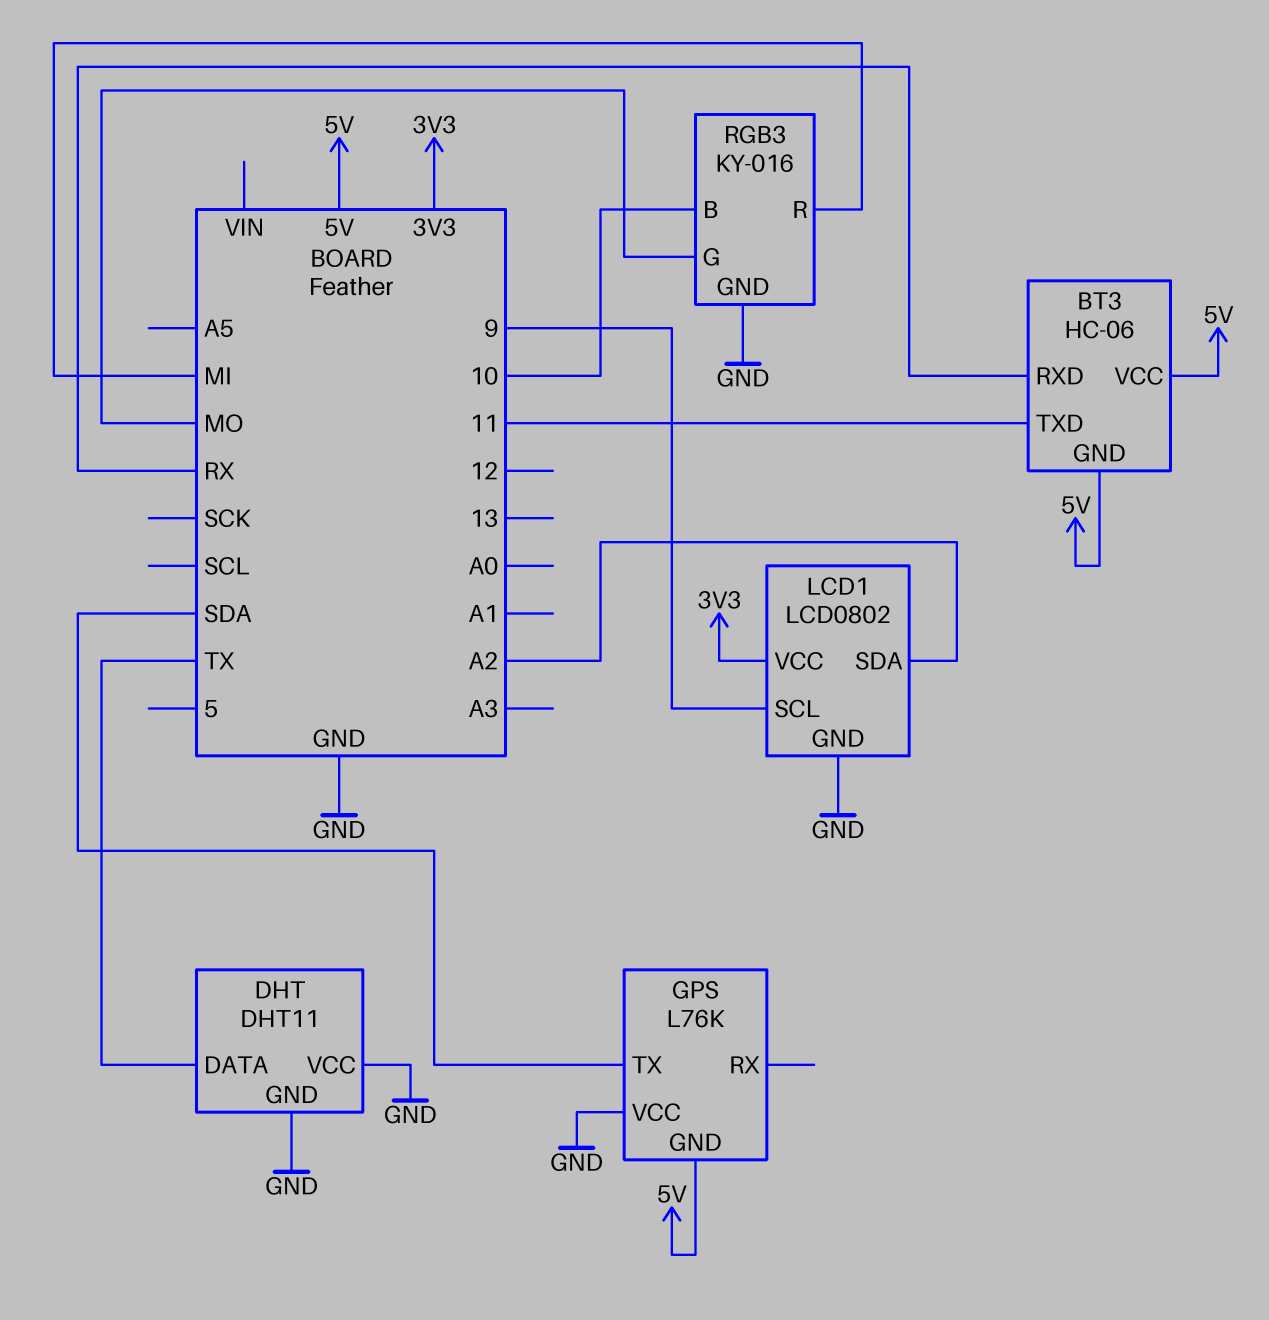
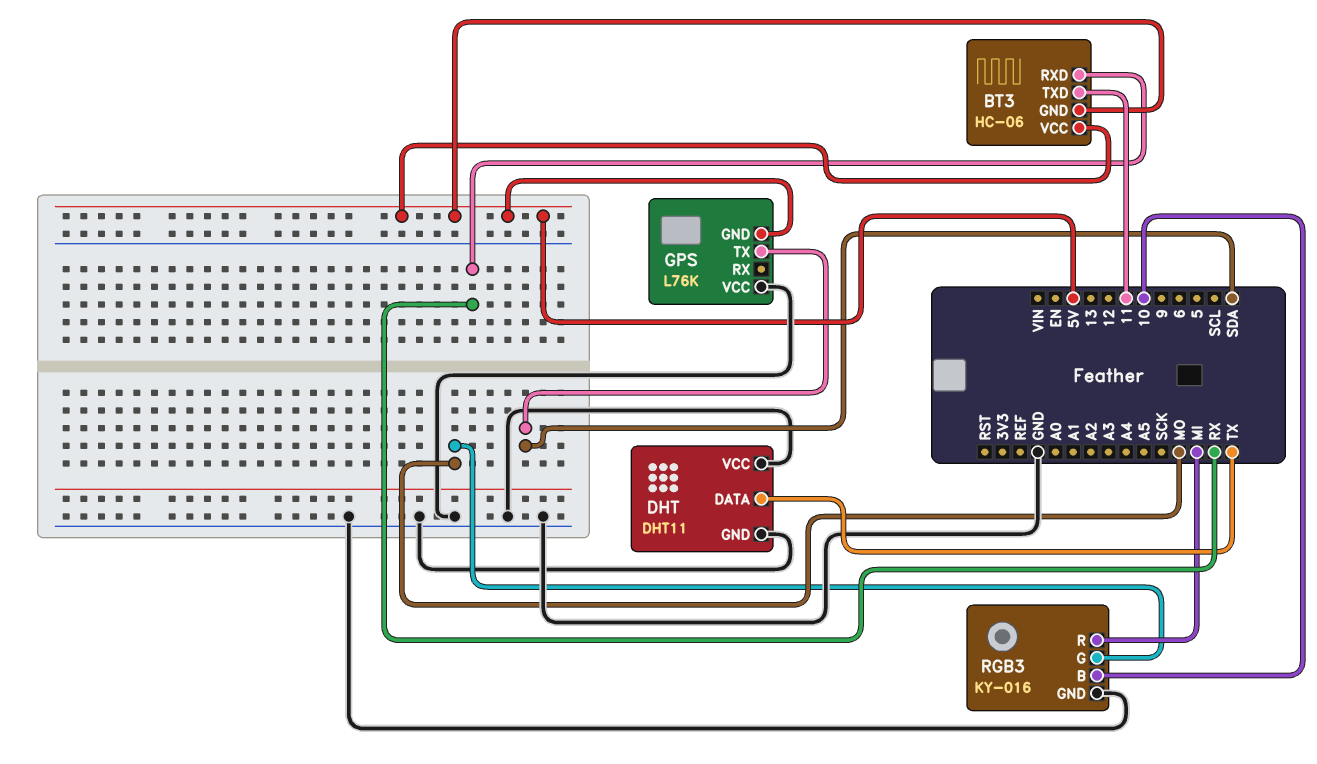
LCD1: LCD0802 -> none
LCD1 pin GND: GND -> none
LCD1 pin SCL: 9 -> none
LCD1 pin SDA: A2 -> none
LCD1 pin VCC: 3V3 -> none

